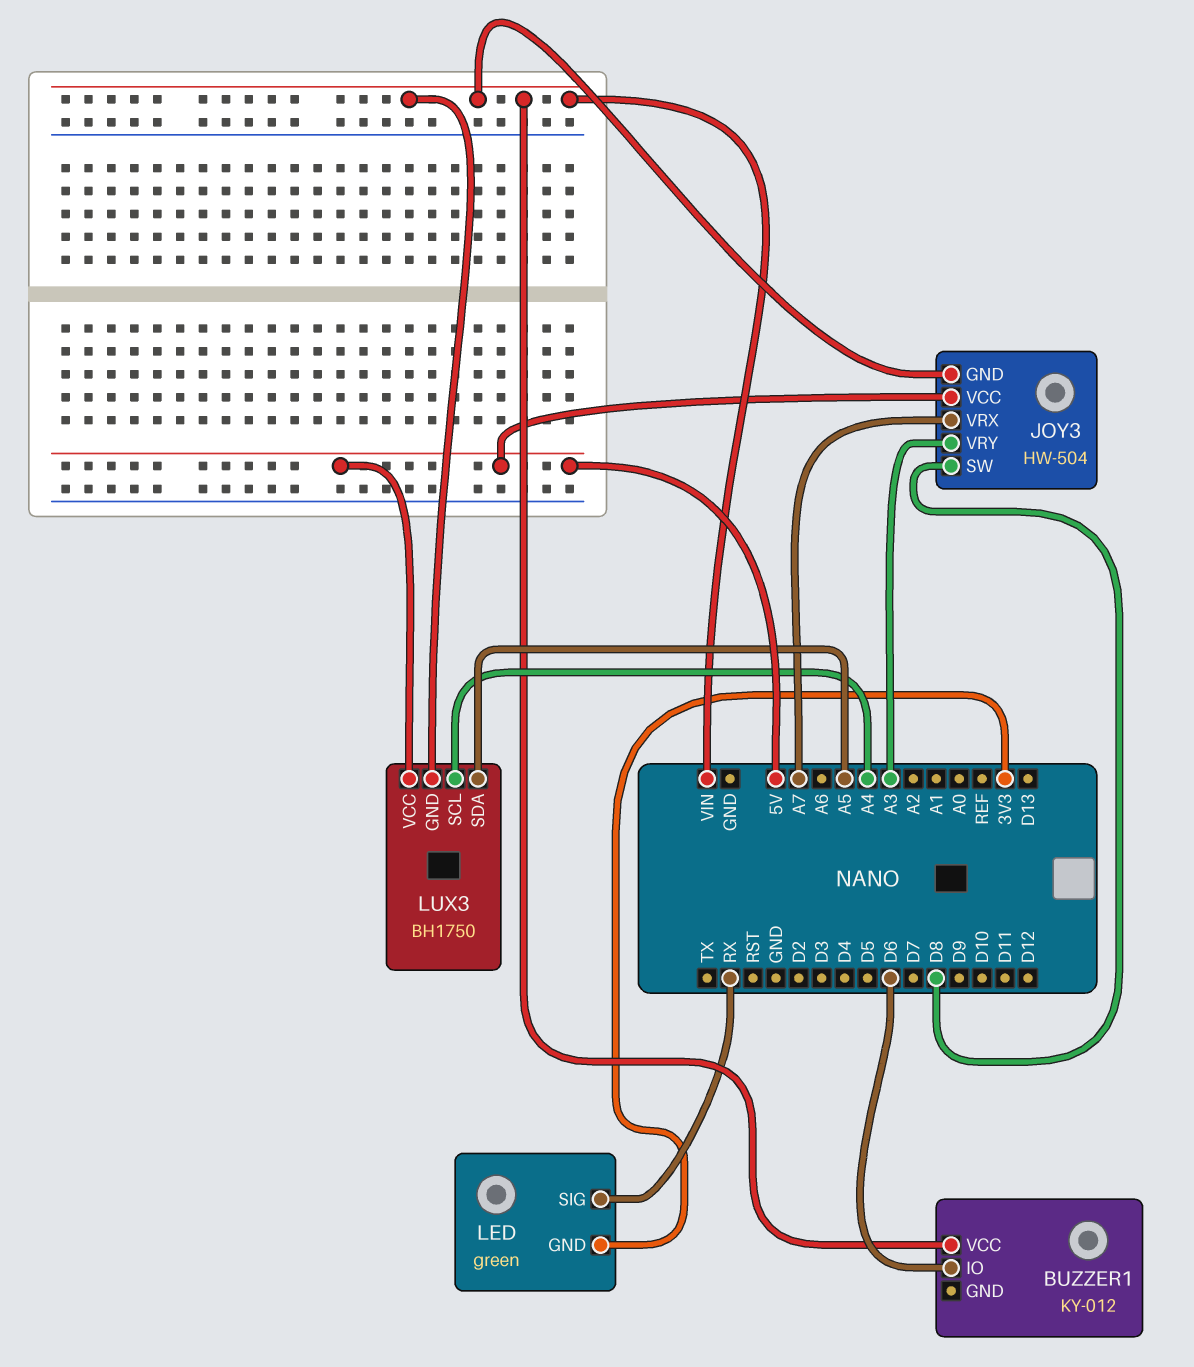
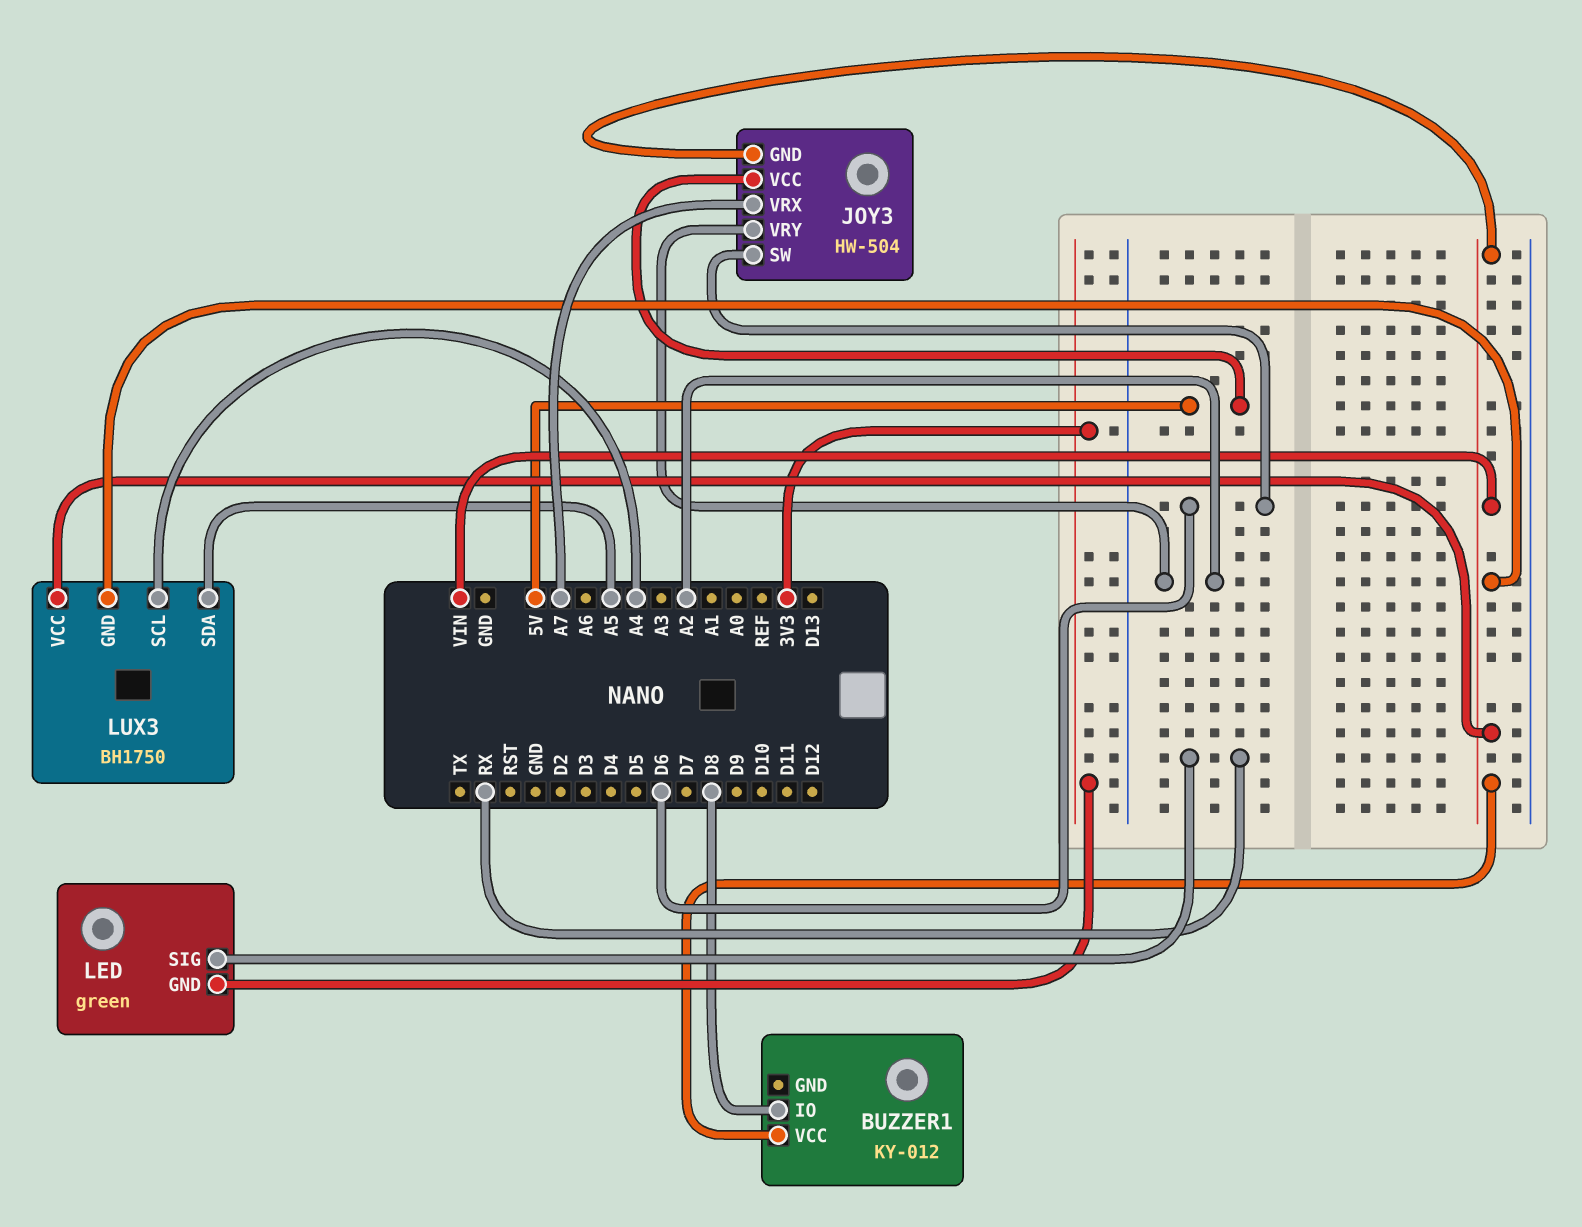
BUZZER1 pin IO: D6 -> D8
JOY3 pin SW: D8 -> D6
JOY3 pin VRY: A3 -> A2
LUX3 pin VCC: 5V -> VIN

